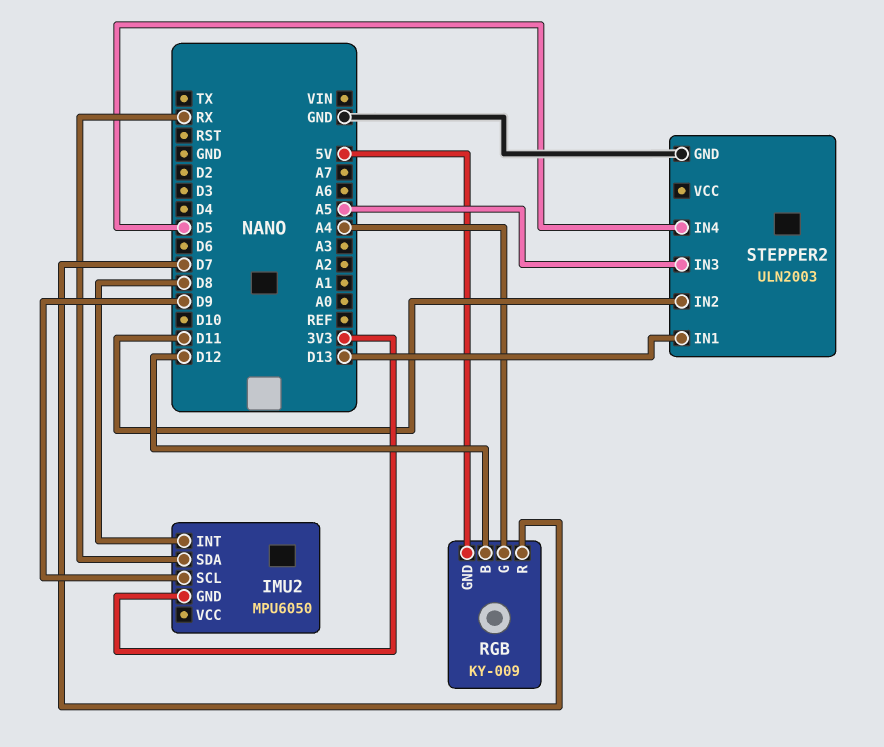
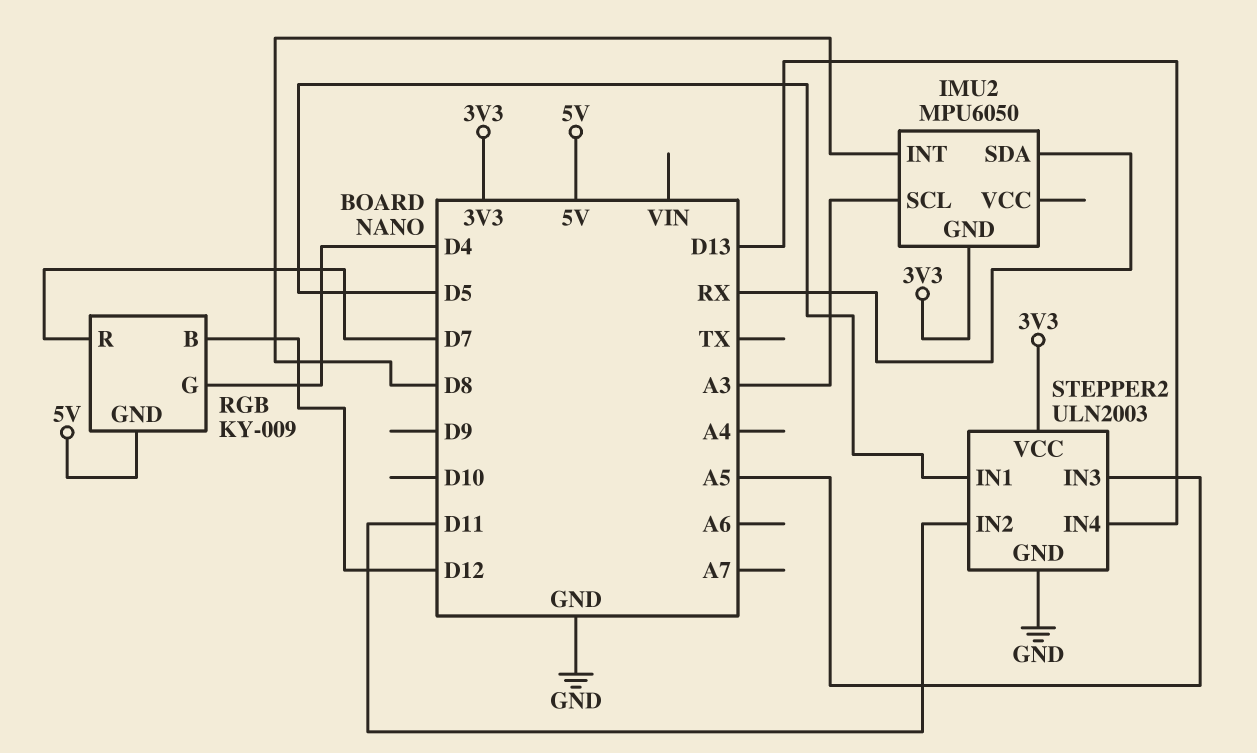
IMU2 pin SCL: D9 -> A3
RGB pin G: A4 -> D4
STEPPER2 pin IN1: D13 -> D5
STEPPER2 pin IN4: D5 -> D13
STEPPER2 pin VCC: none -> 3V3

